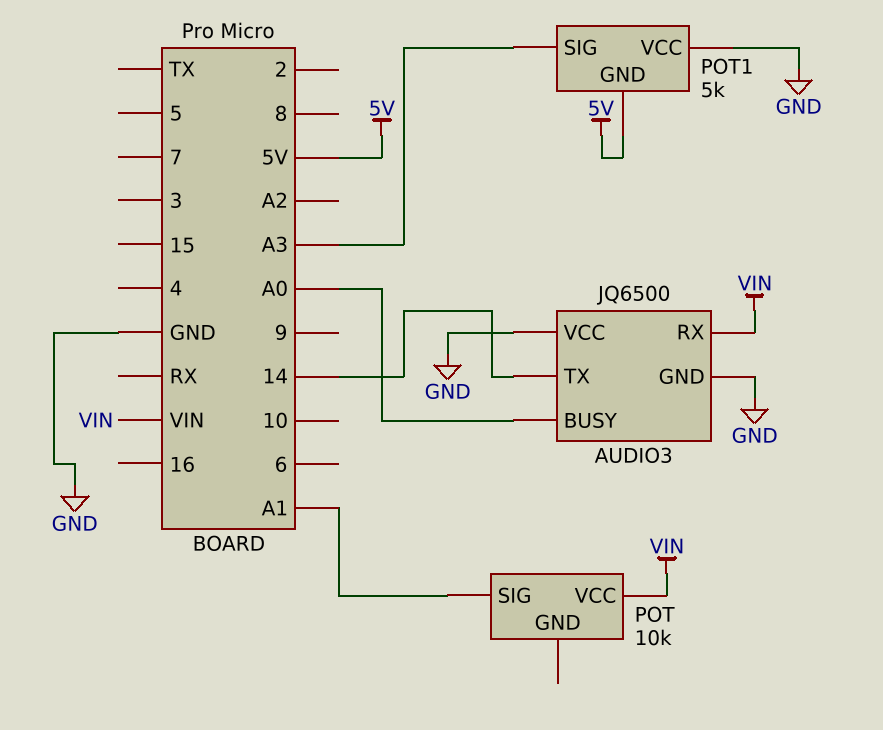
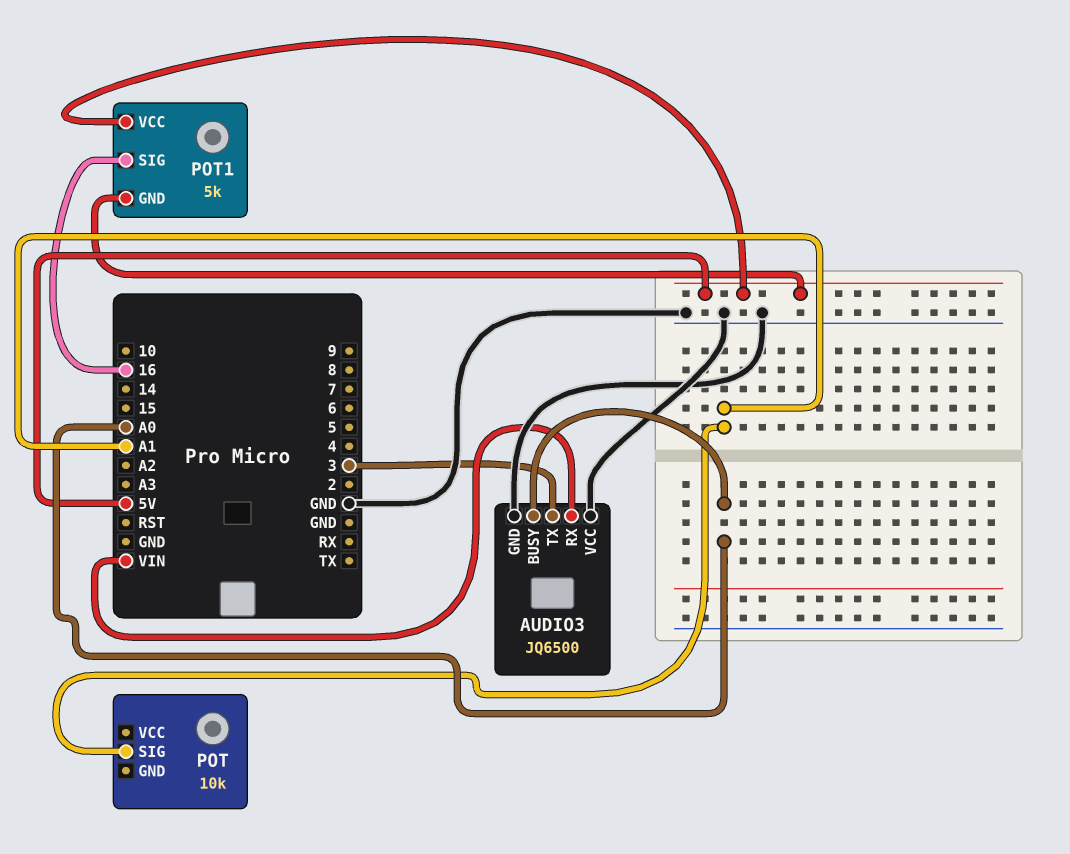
AUDIO3 pin TX: 14 -> 3
POT pin VCC: VIN -> none
POT1 pin SIG: A3 -> 16
POT1 pin VCC: GND -> 5V

